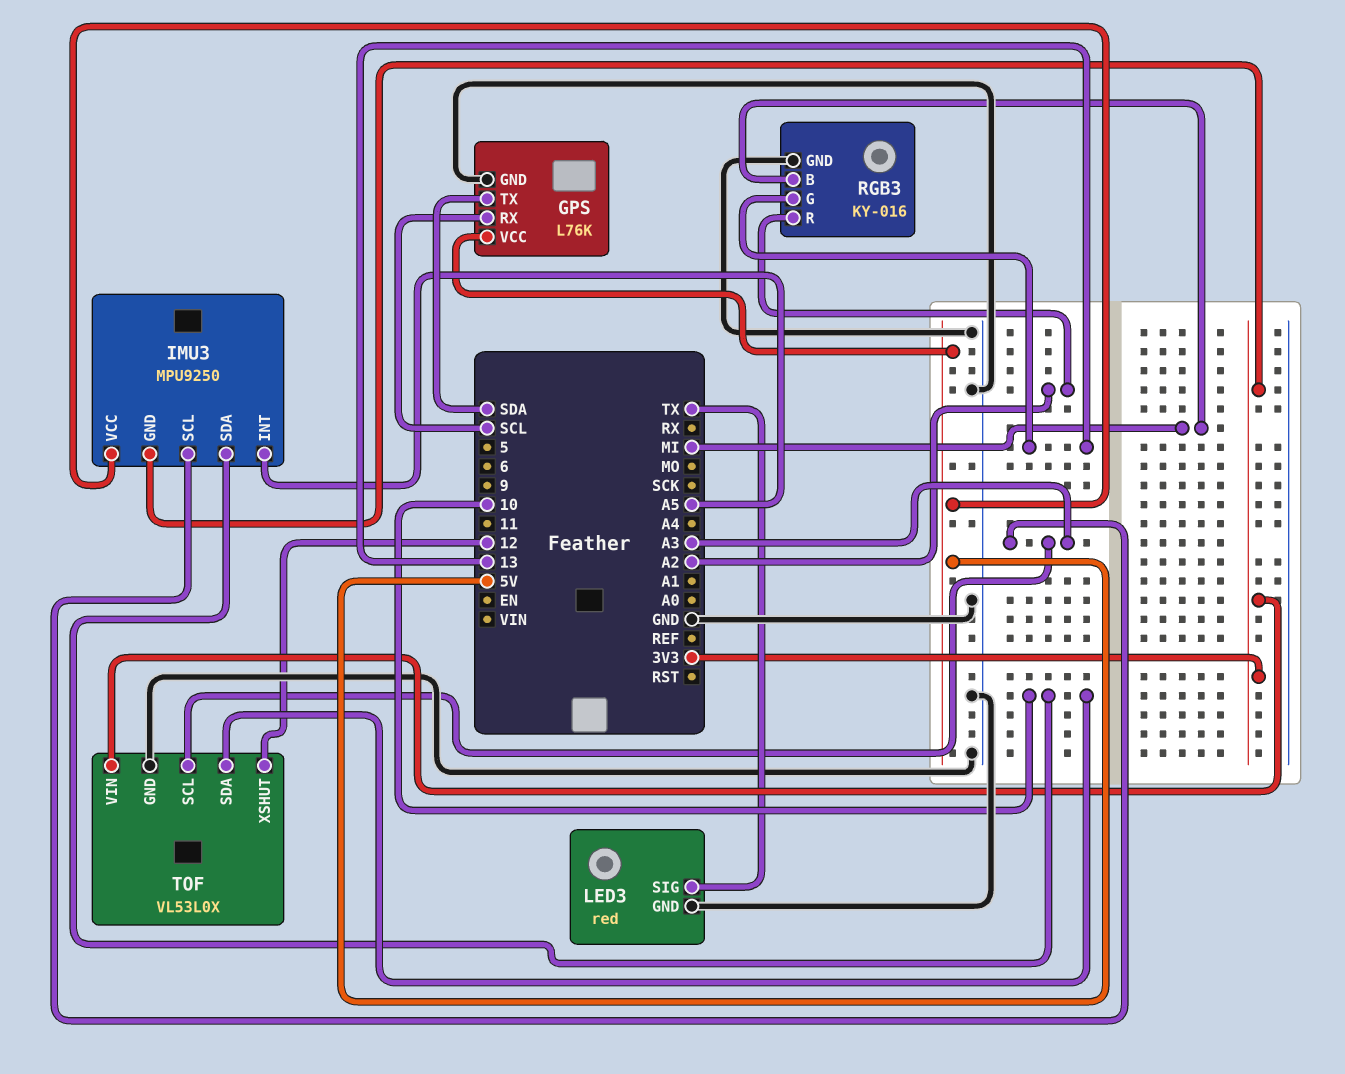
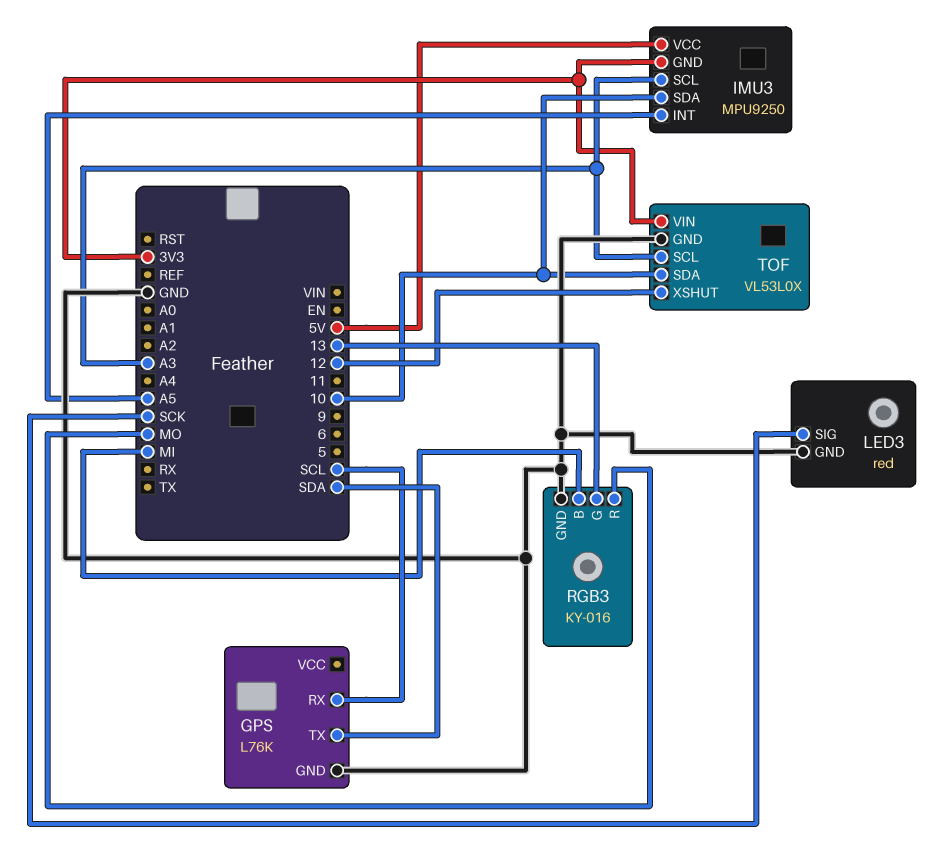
GPS pin VCC: 5V -> none
LED3 pin SIG: TX -> SCK
RGB3 pin R: A2 -> MO

